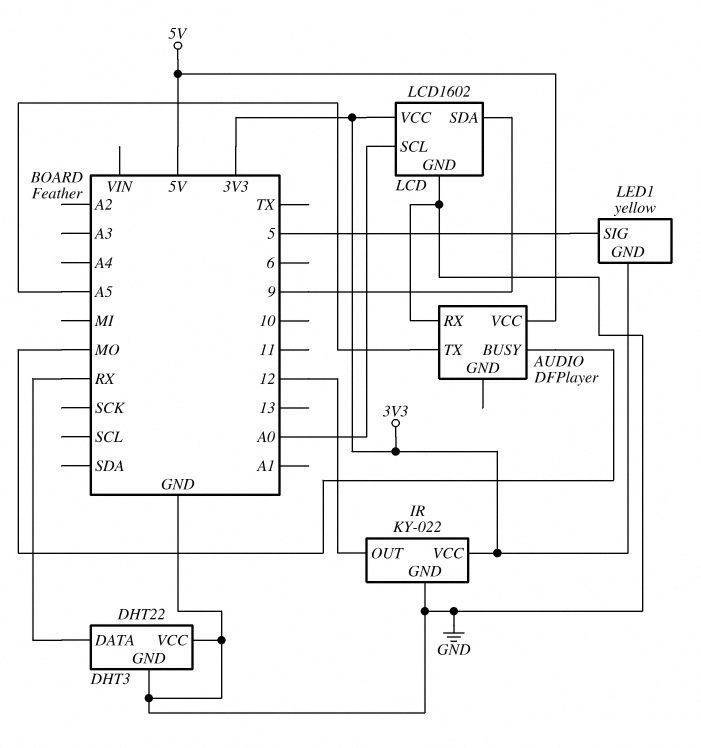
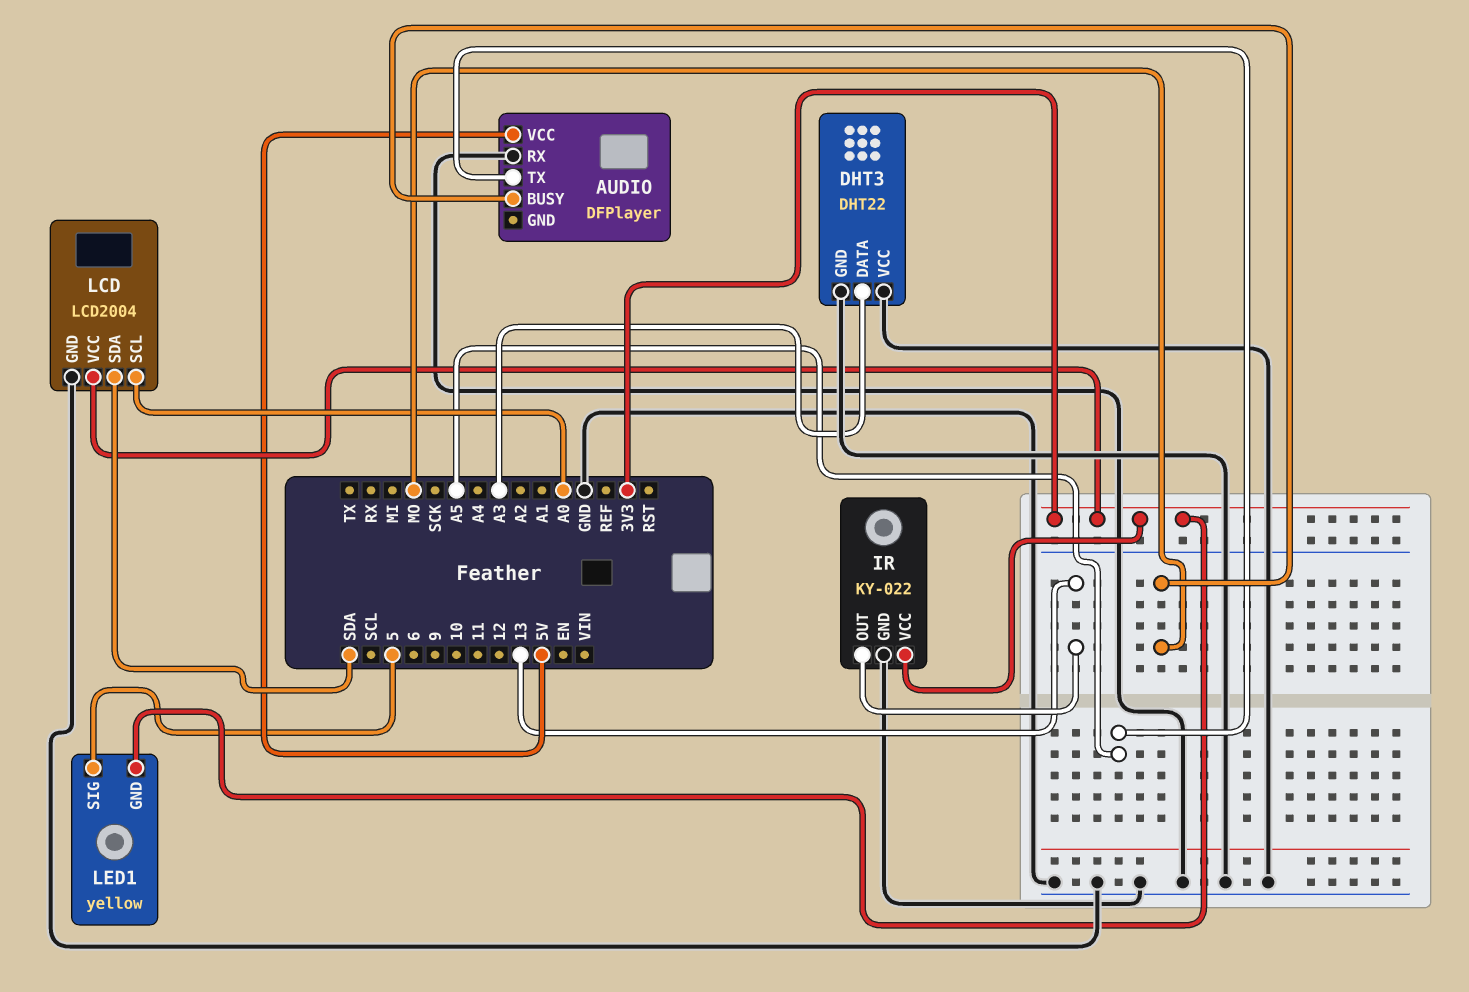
DHT3 pin DATA: RX -> A3
IR pin OUT: 12 -> 13
LCD: LCD1602 -> LCD2004
LCD pin SDA: 9 -> SDA

